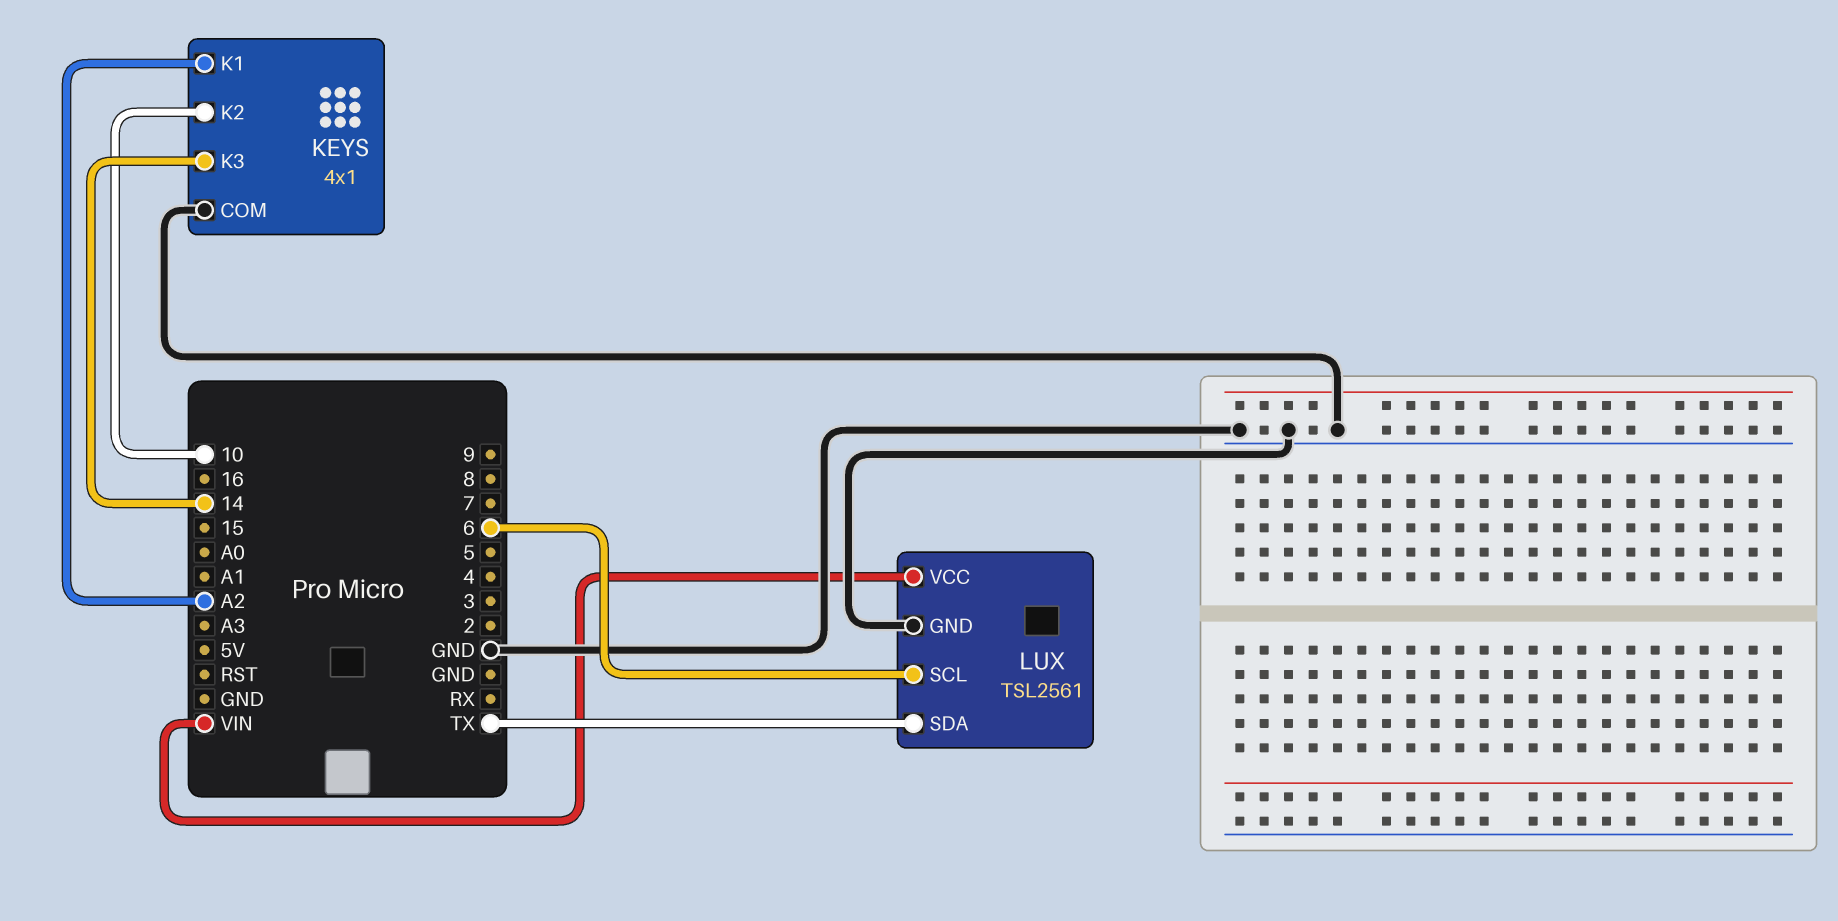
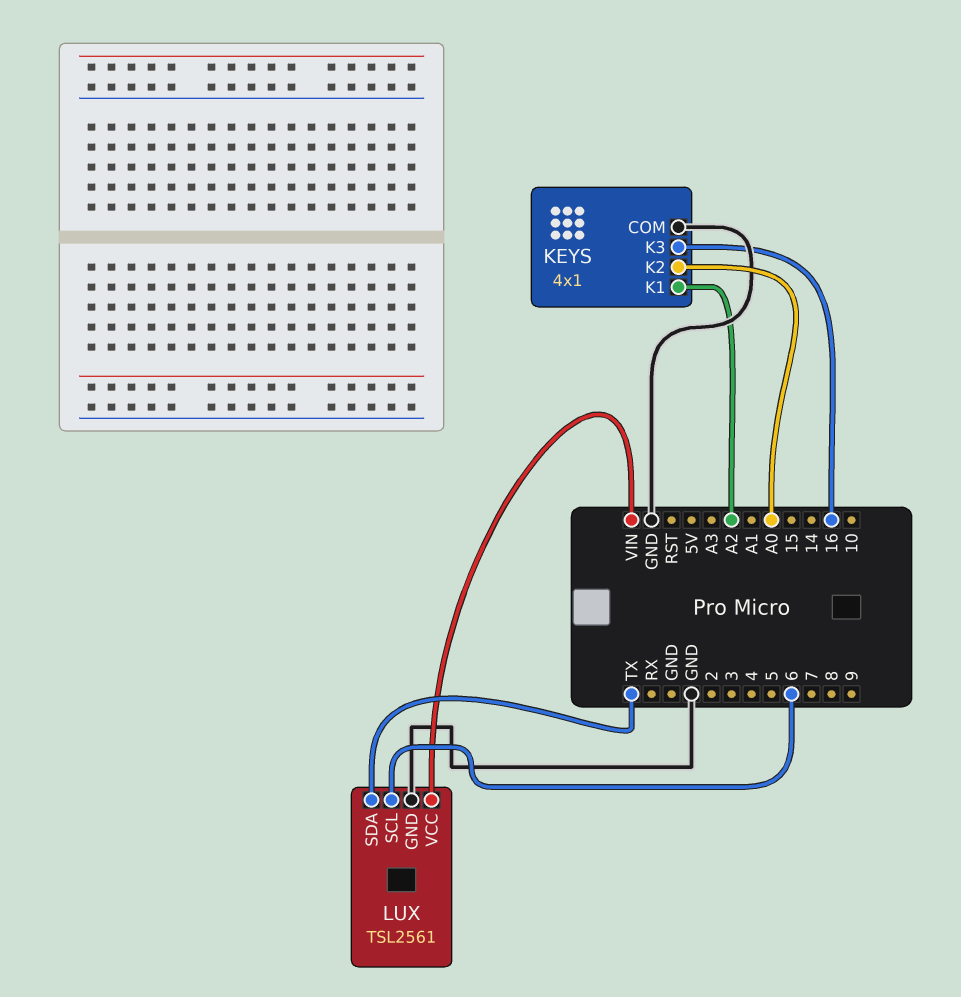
KEYS pin K2: 10 -> A0
KEYS pin K3: 14 -> 16

